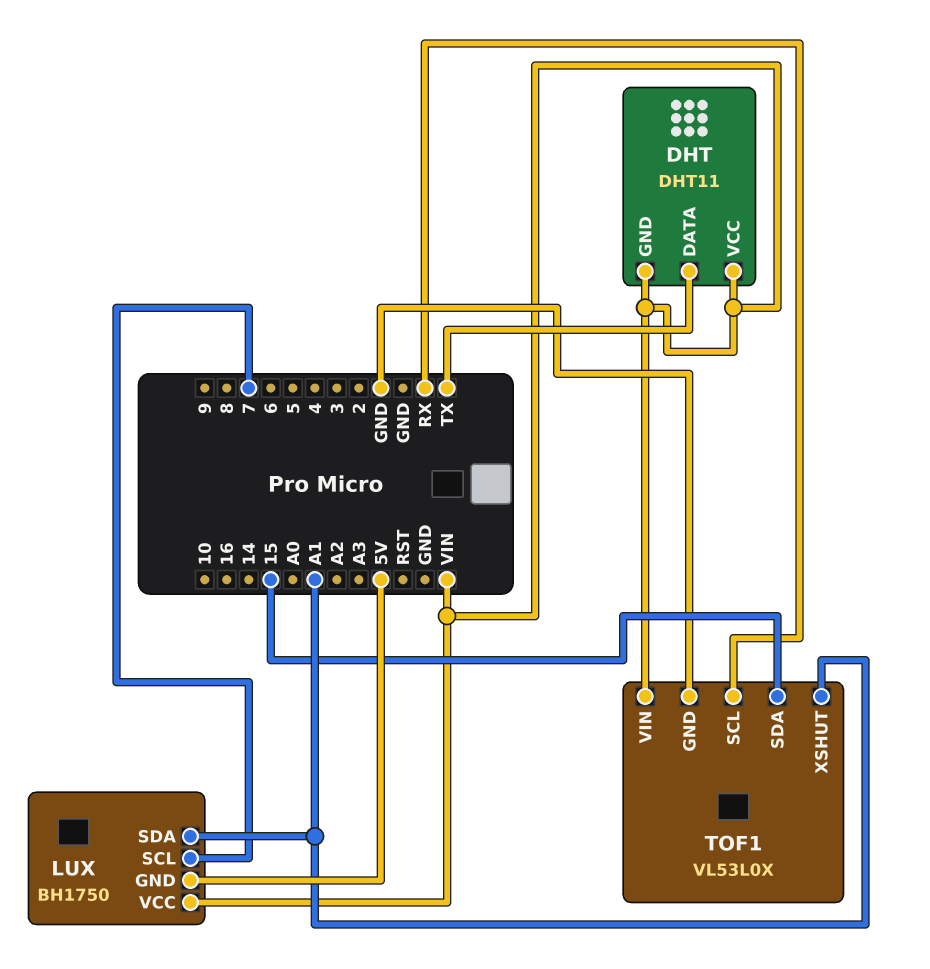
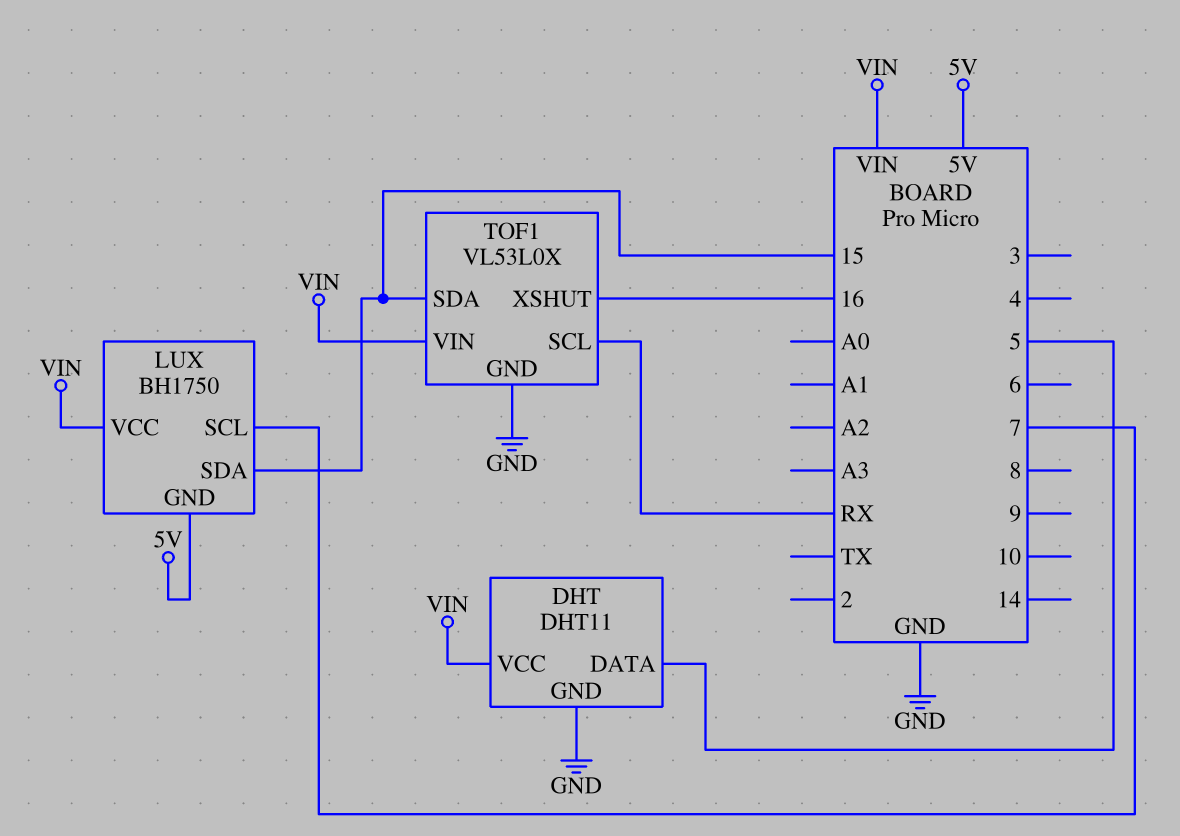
DHT pin DATA: TX -> 5
DHT pin GND: VIN -> GND
LUX pin SDA: A1 -> 15
TOF1 pin XSHUT: A1 -> 16

